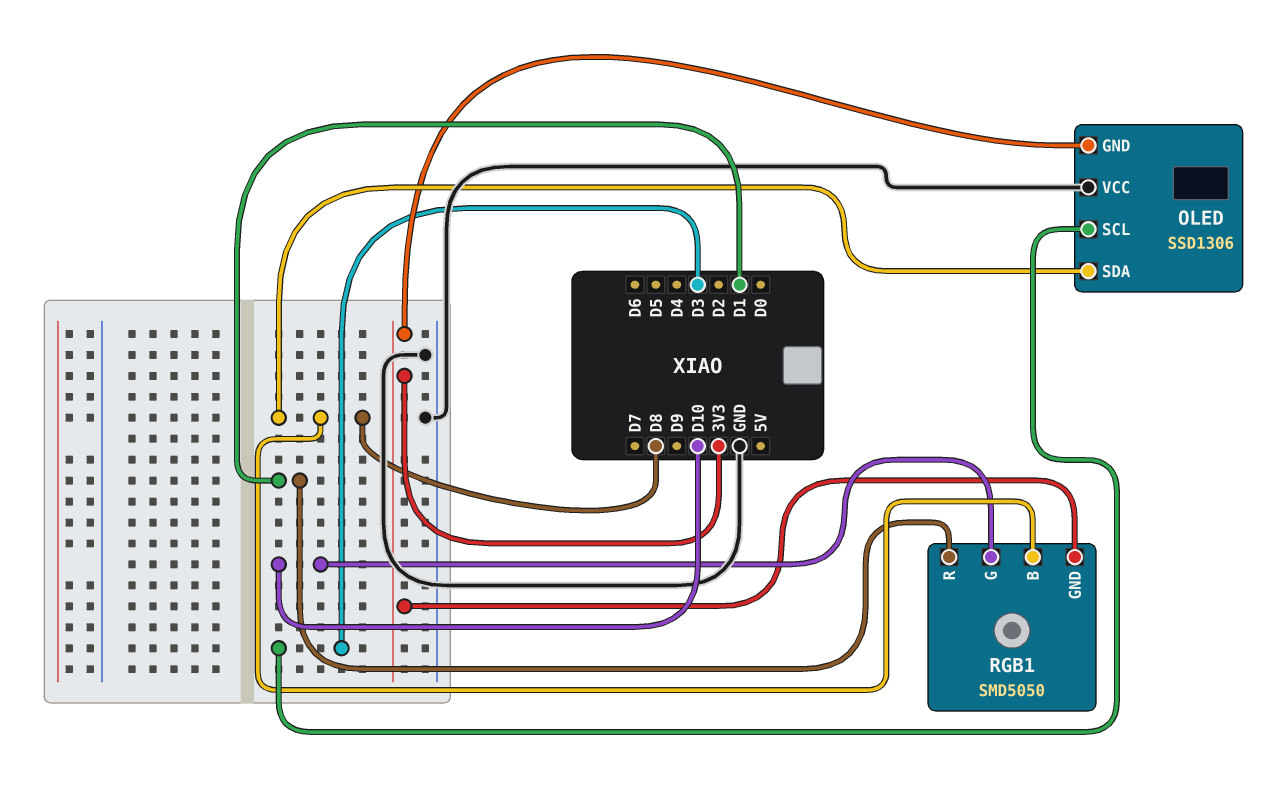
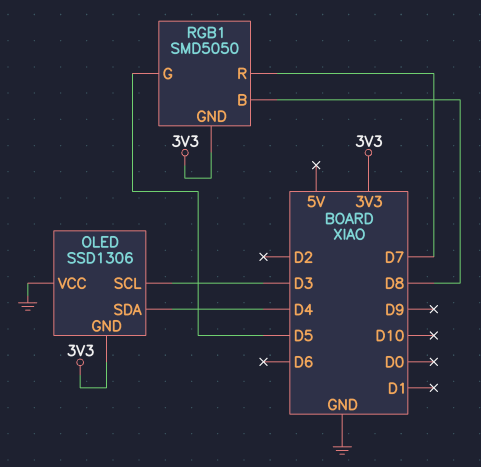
OLED pin SDA: D8 -> D4
RGB1 pin G: D10 -> D5
RGB1 pin R: D1 -> D7

